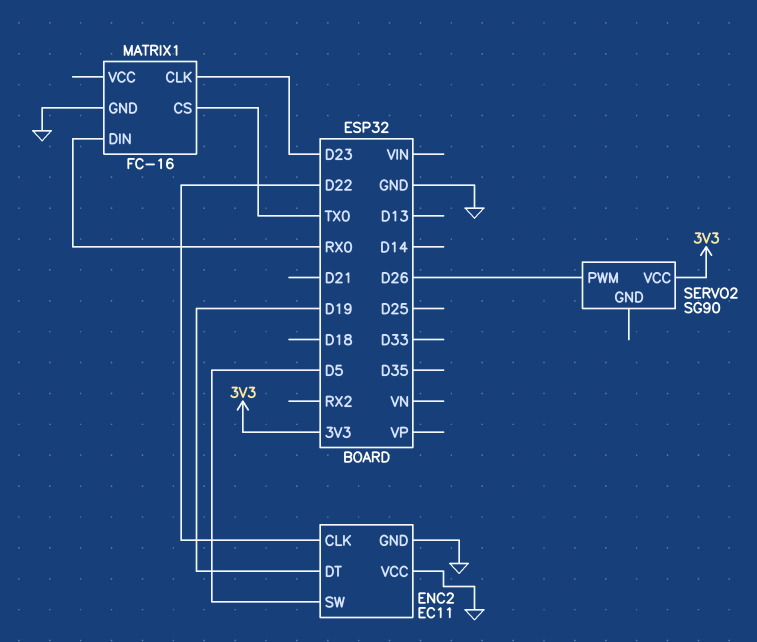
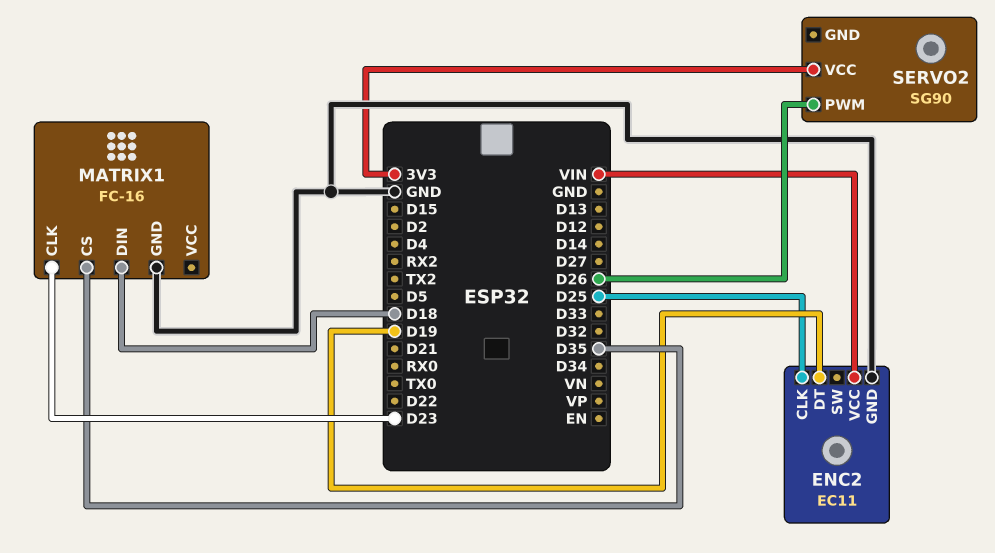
ENC2 pin CLK: D22 -> D25
ENC2 pin SW: D5 -> none
ENC2 pin VCC: GND -> VIN
MATRIX1 pin CS: TX0 -> D35
MATRIX1 pin DIN: RX0 -> D18

